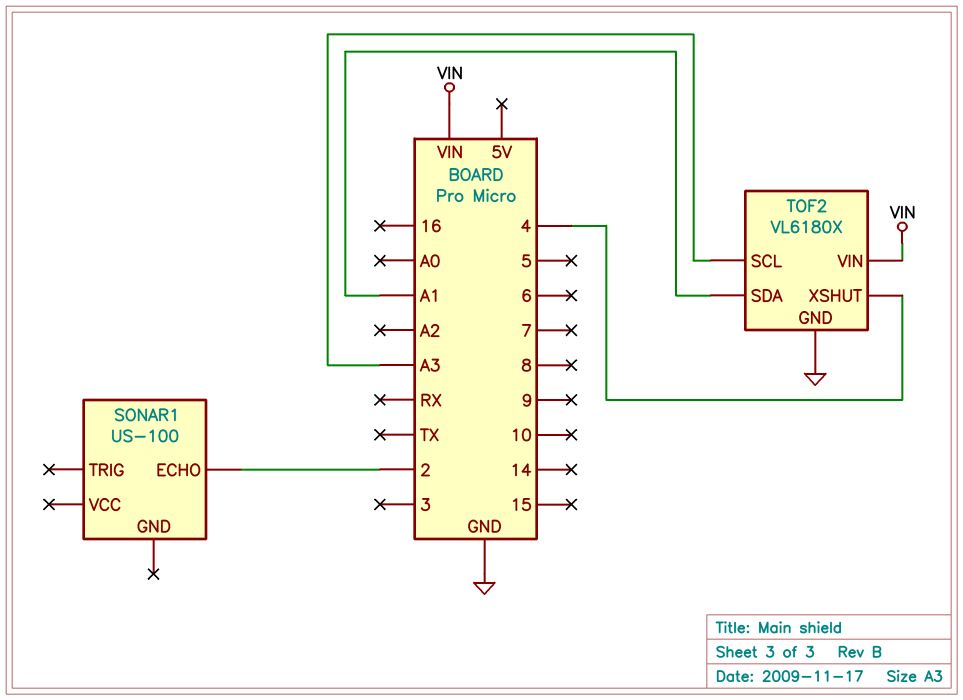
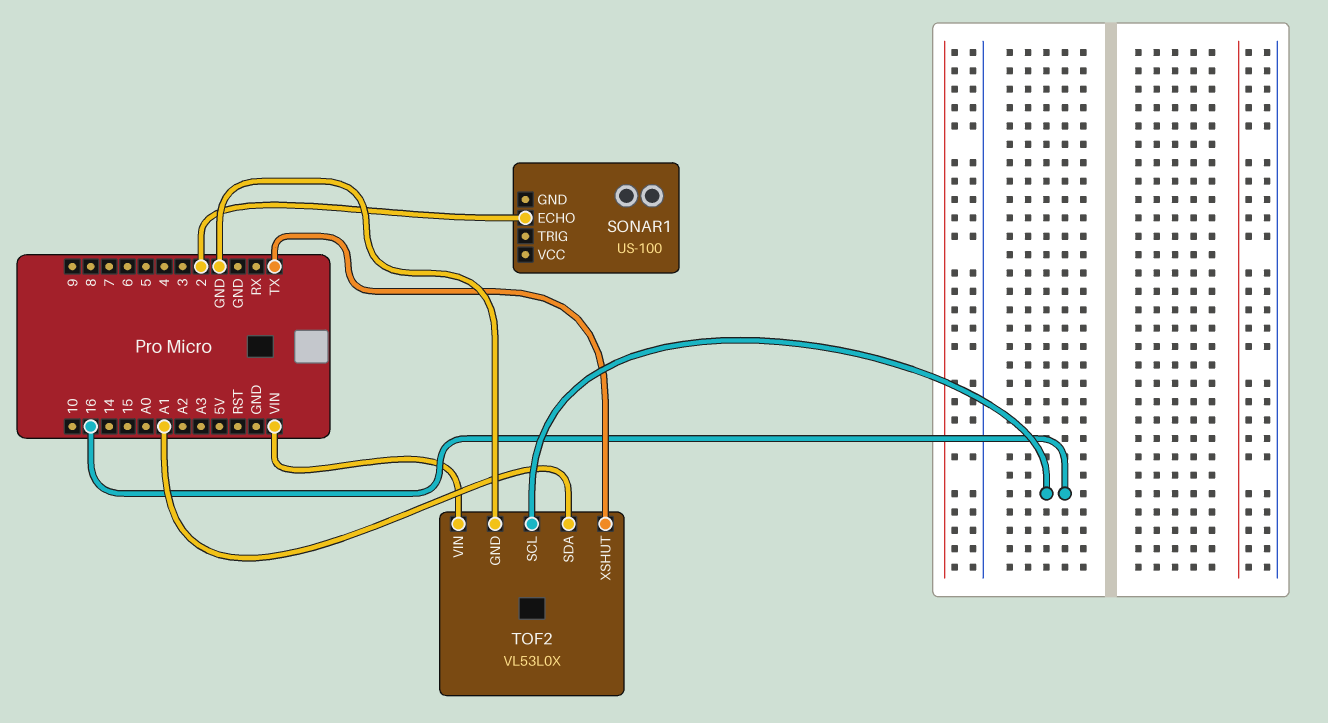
TOF2: VL6180X -> VL53L0X
TOF2 pin SCL: A3 -> 16
TOF2 pin XSHUT: 4 -> TX

